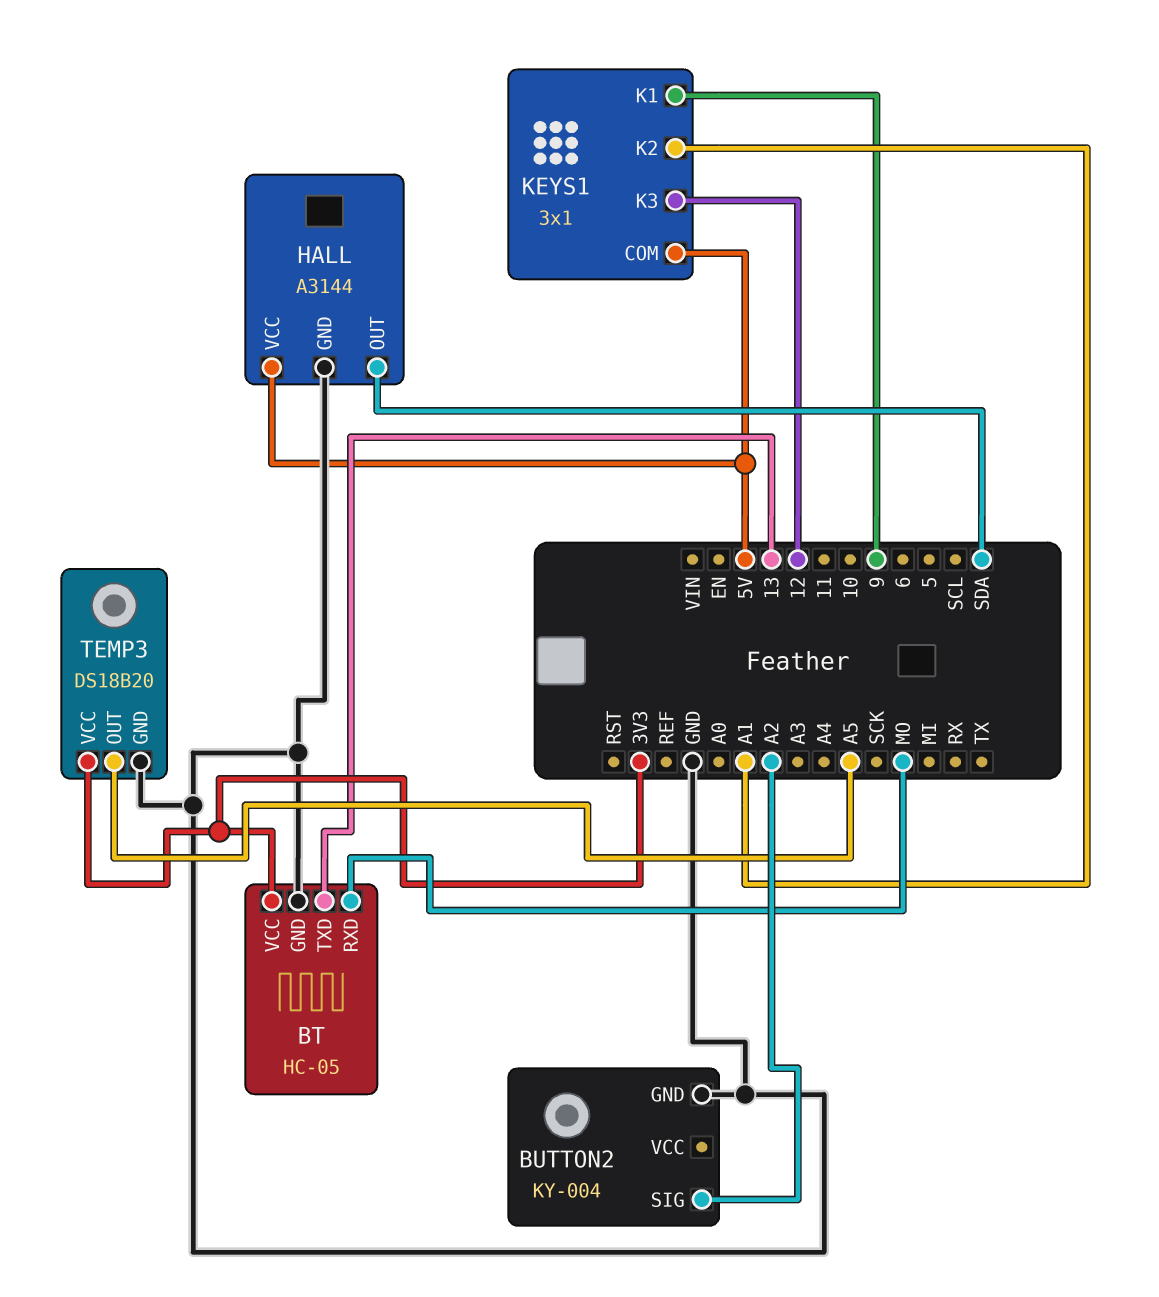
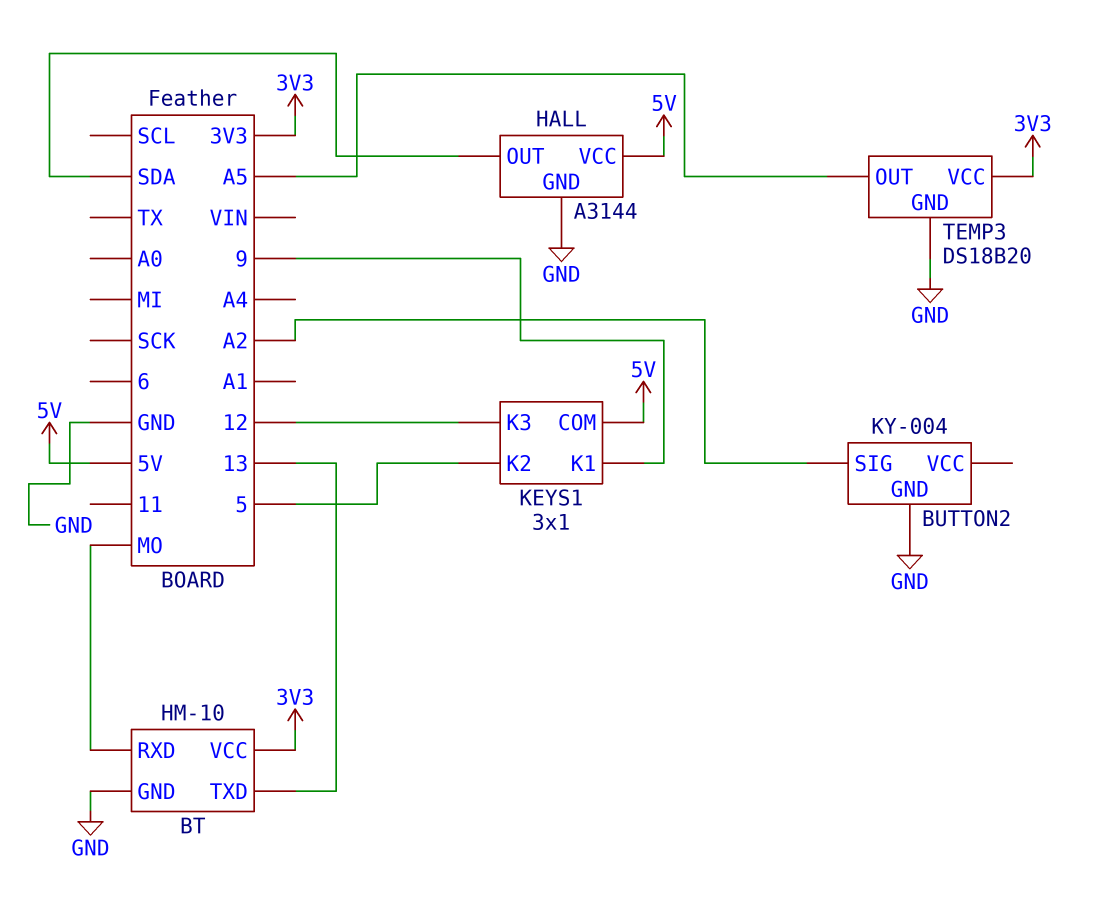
BT: HC-05 -> HM-10
KEYS1 pin K2: A1 -> 5

